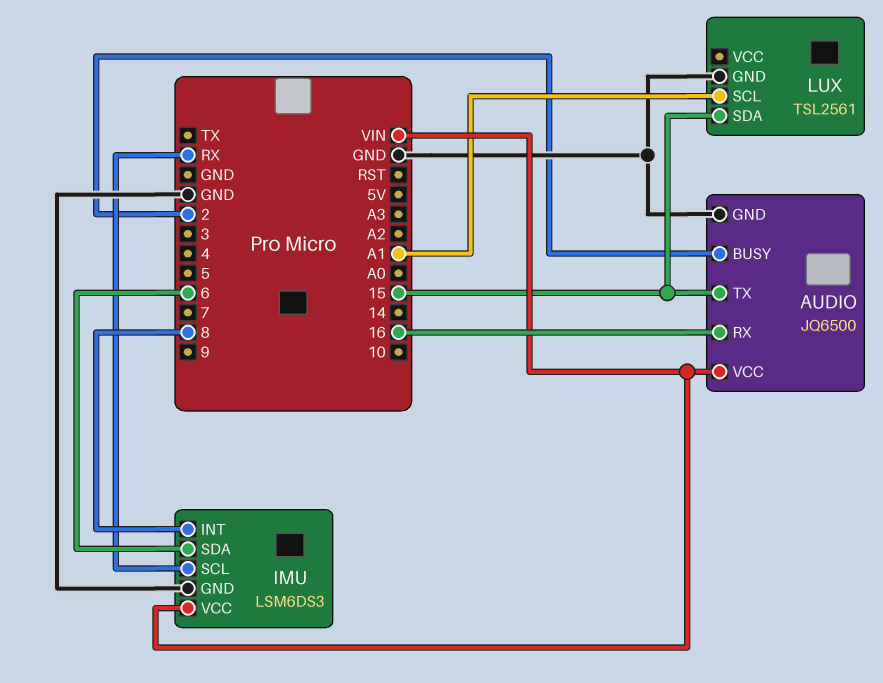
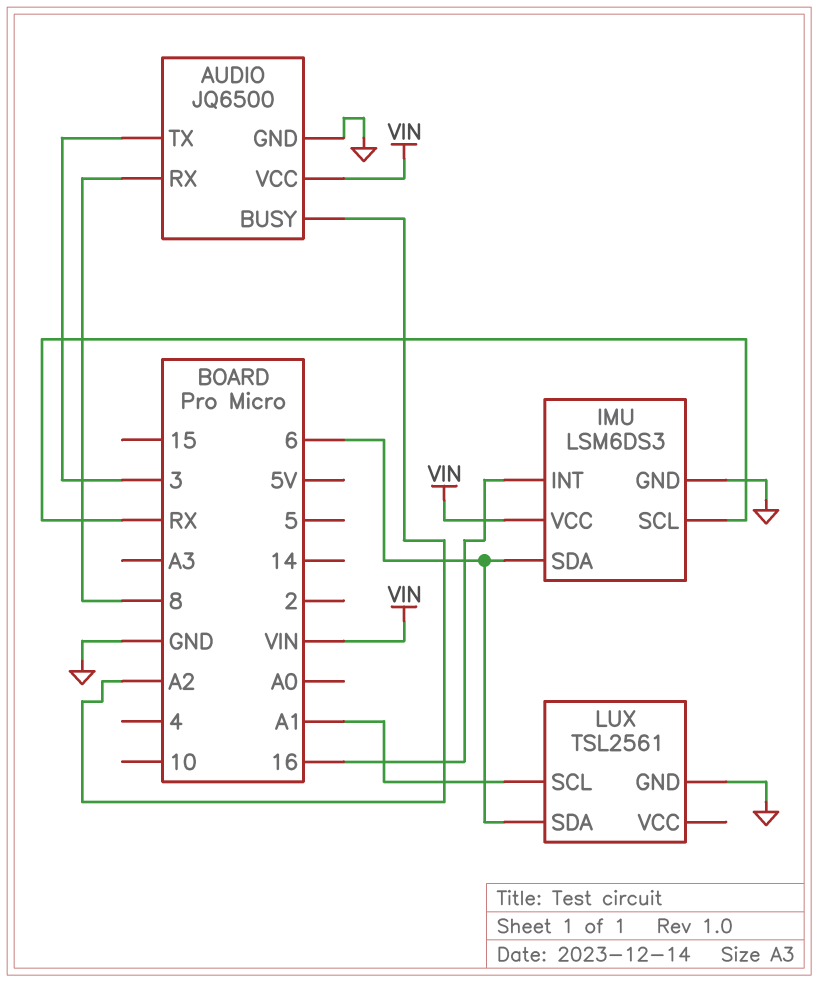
AUDIO pin BUSY: 2 -> A2
AUDIO pin RX: 16 -> 8
AUDIO pin TX: 15 -> 3
IMU pin INT: 8 -> 16
LUX pin SDA: 15 -> 6

